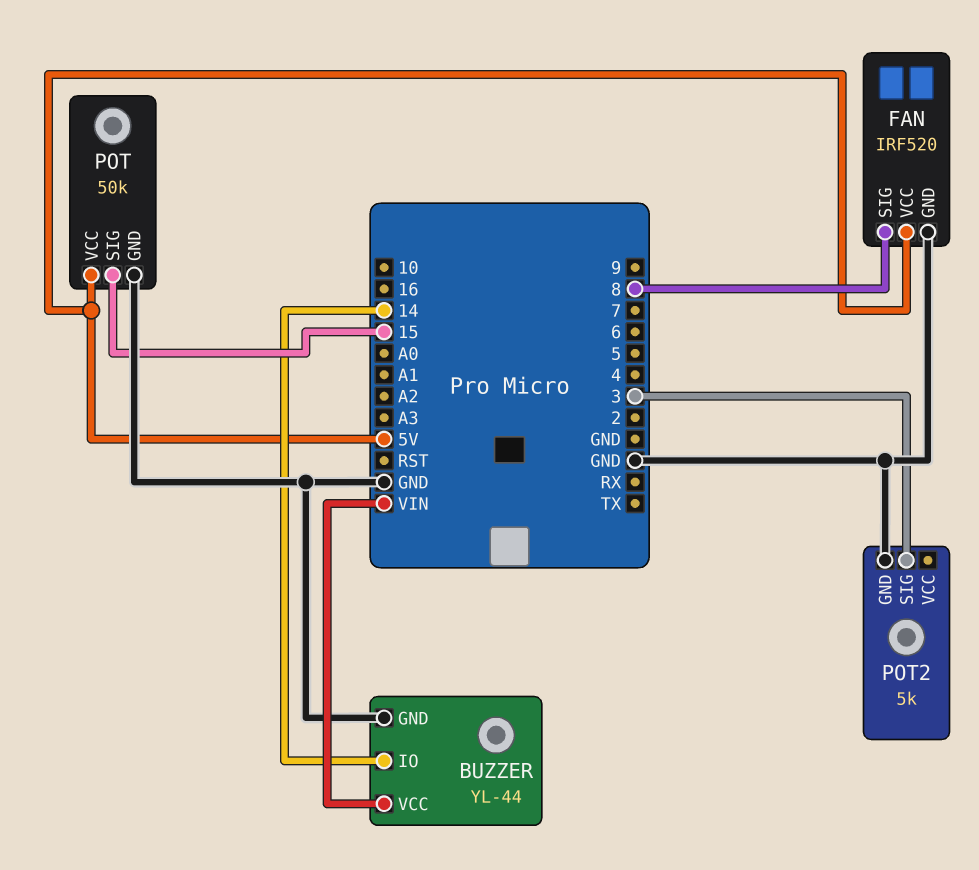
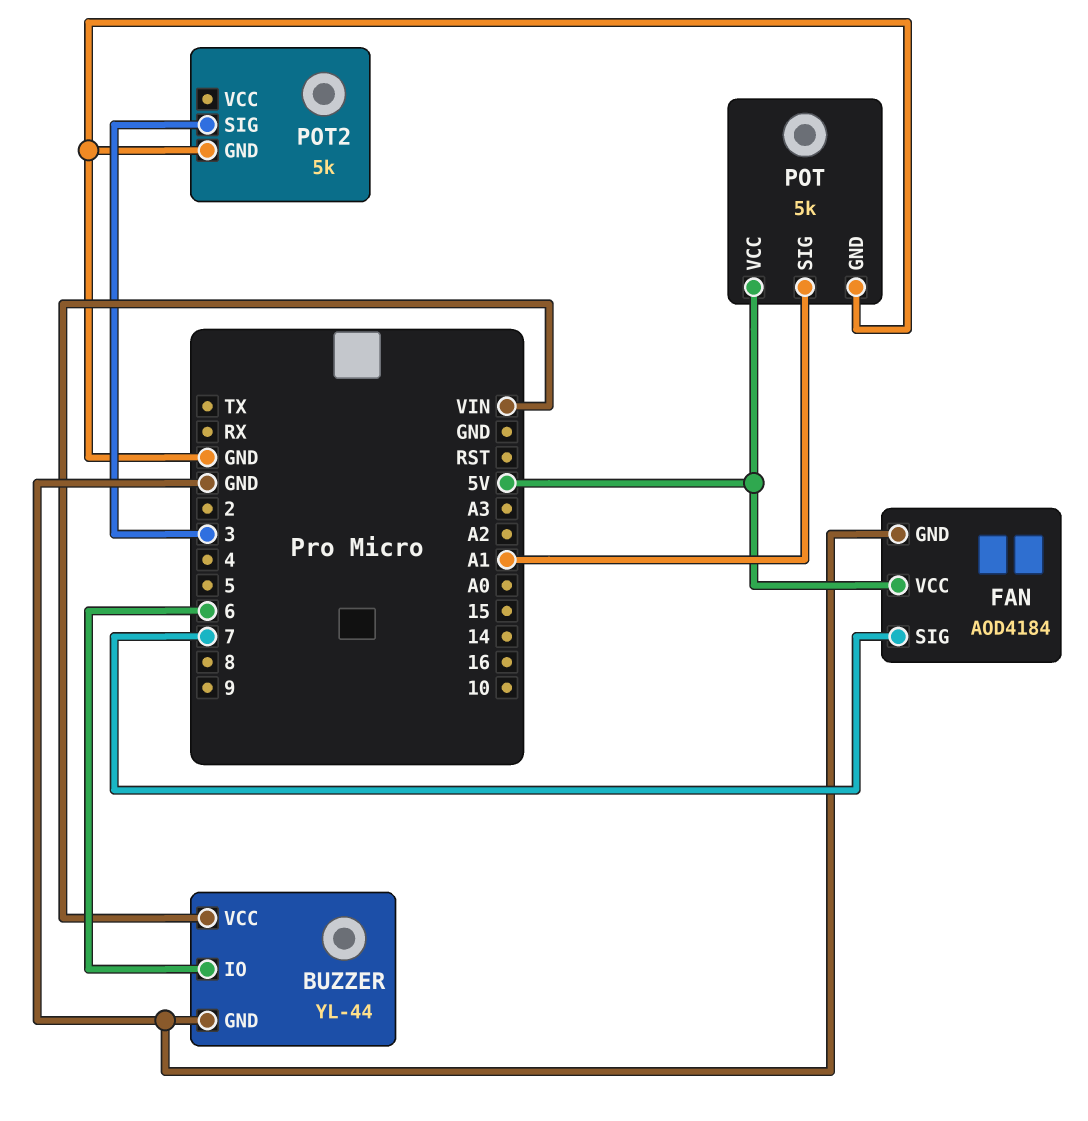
BUZZER pin IO: 14 -> 6
FAN: IRF520 -> AOD4184
FAN pin SIG: 8 -> 7
POT: 50k -> 5k
POT pin SIG: 15 -> A1

